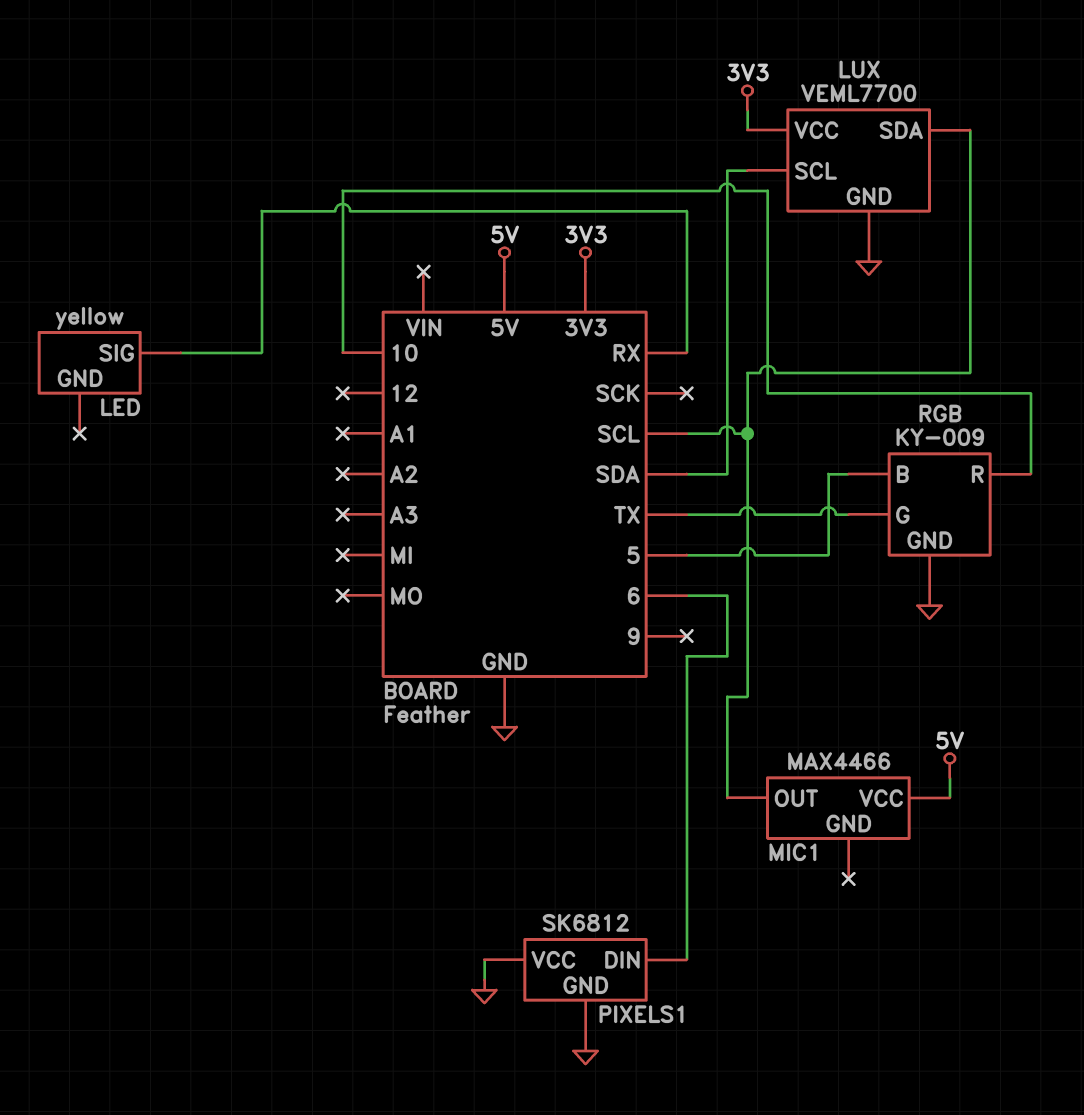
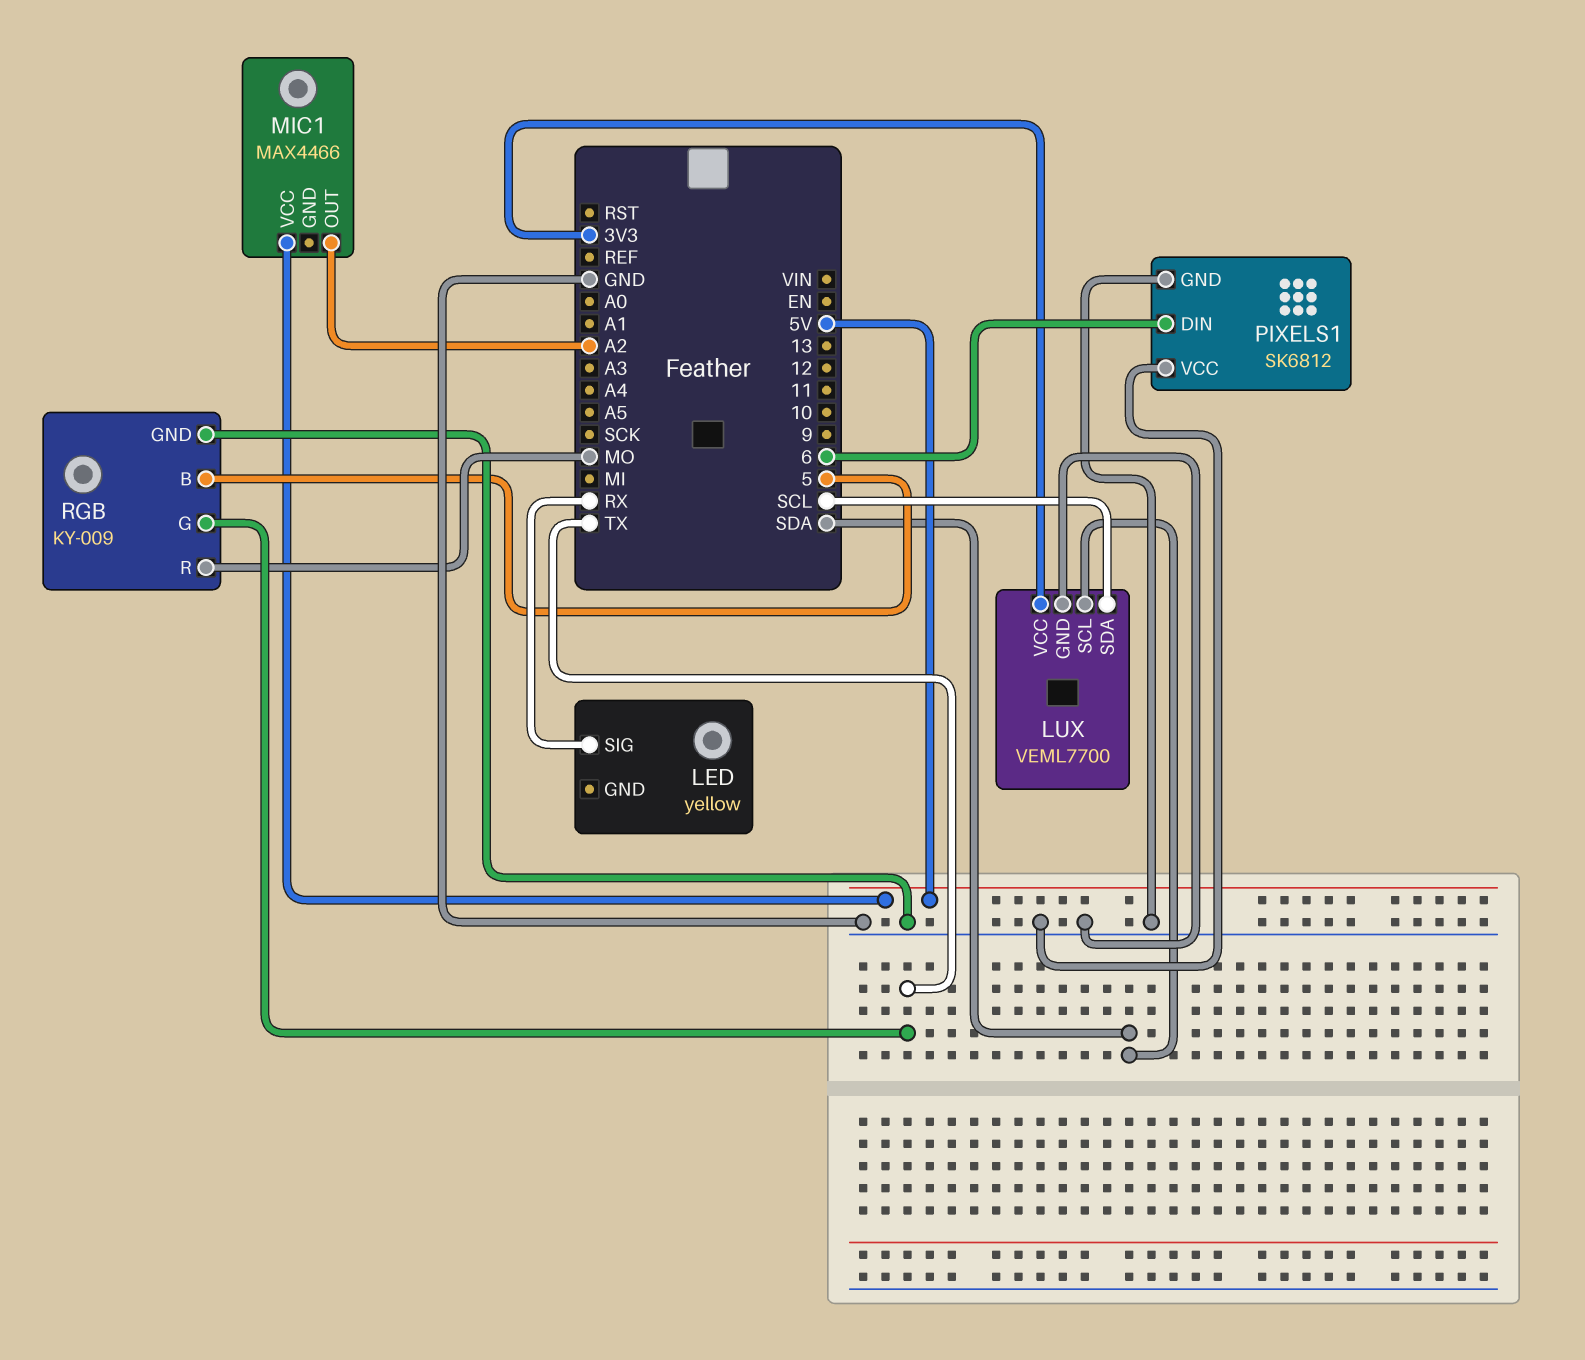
MIC1 pin OUT: SCL -> A2
RGB pin R: 10 -> MO

